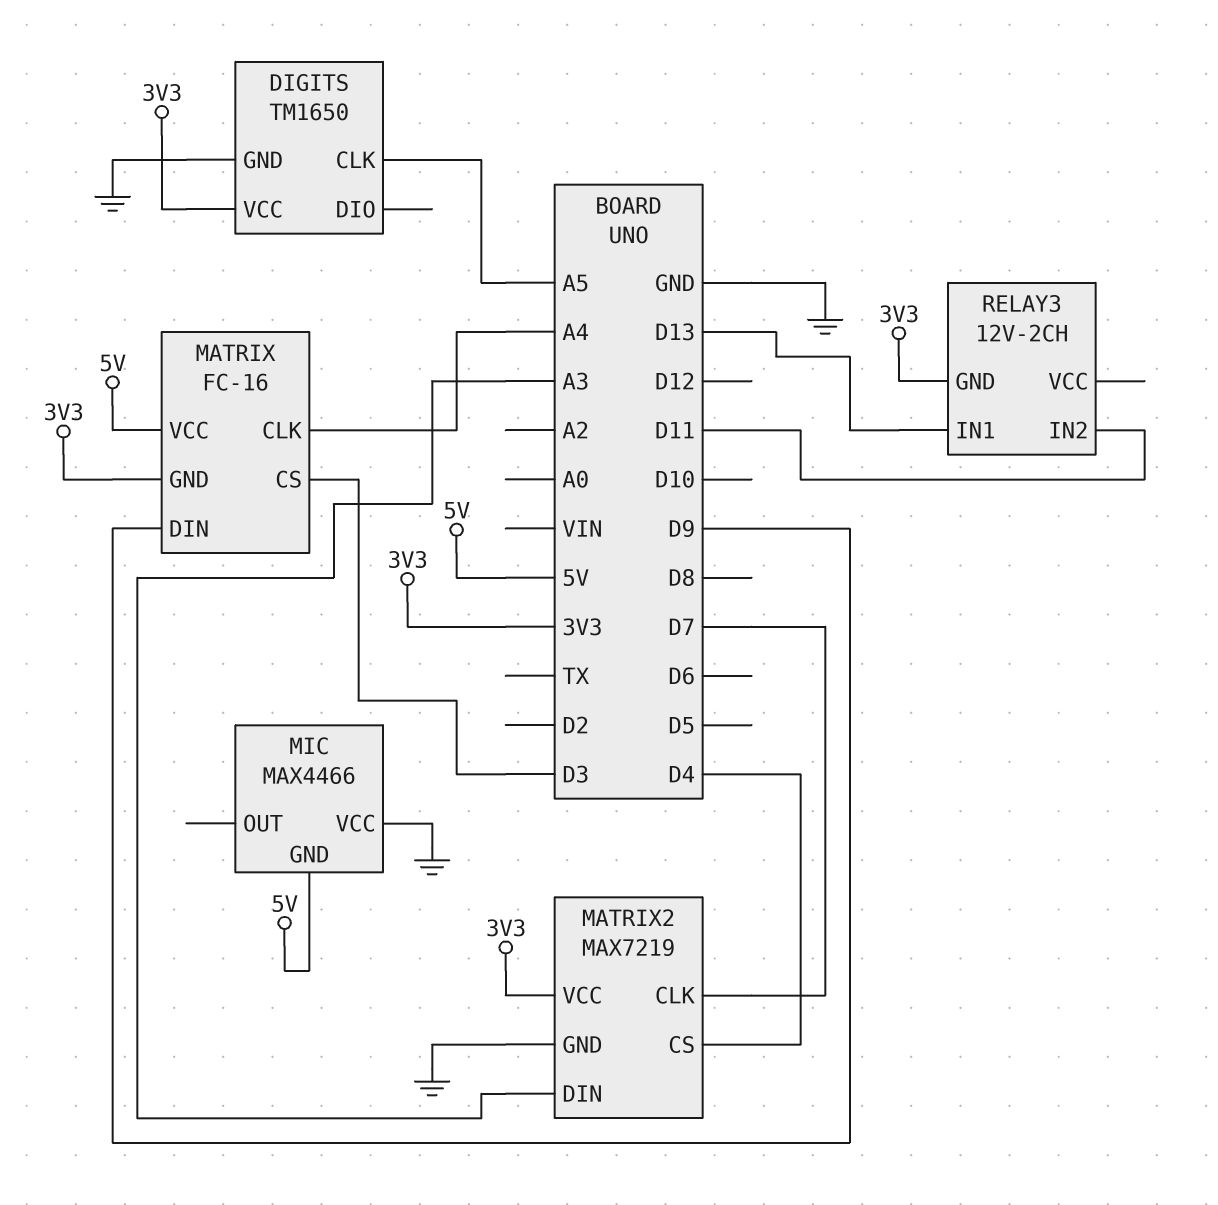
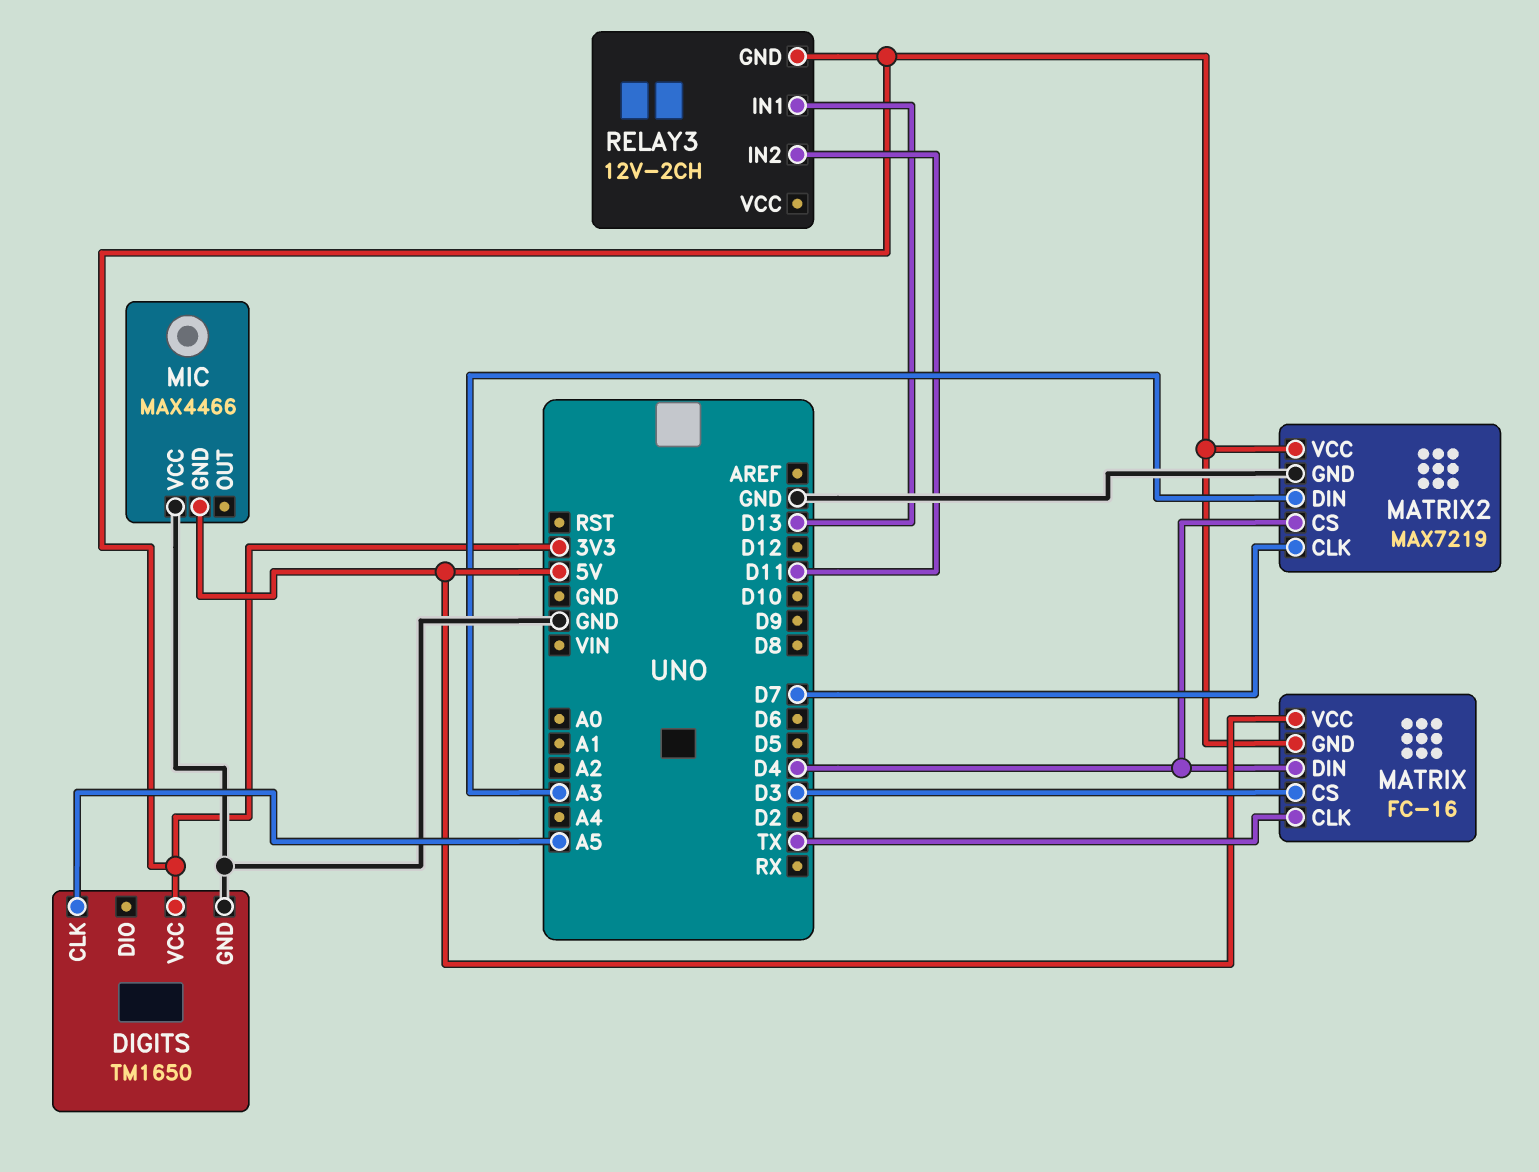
MATRIX pin CLK: A4 -> TX
MATRIX pin DIN: D9 -> D4

